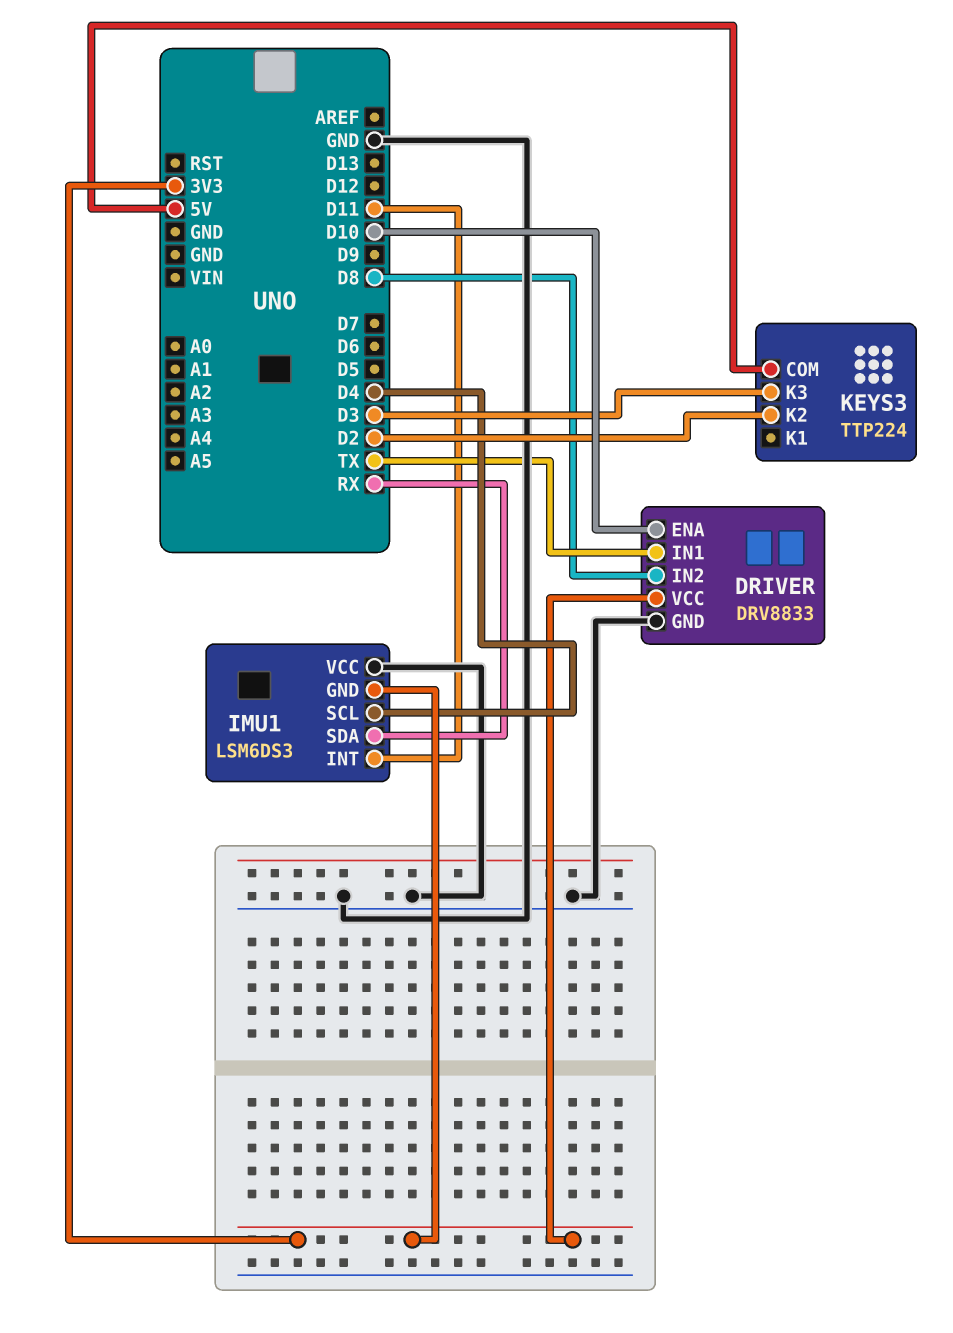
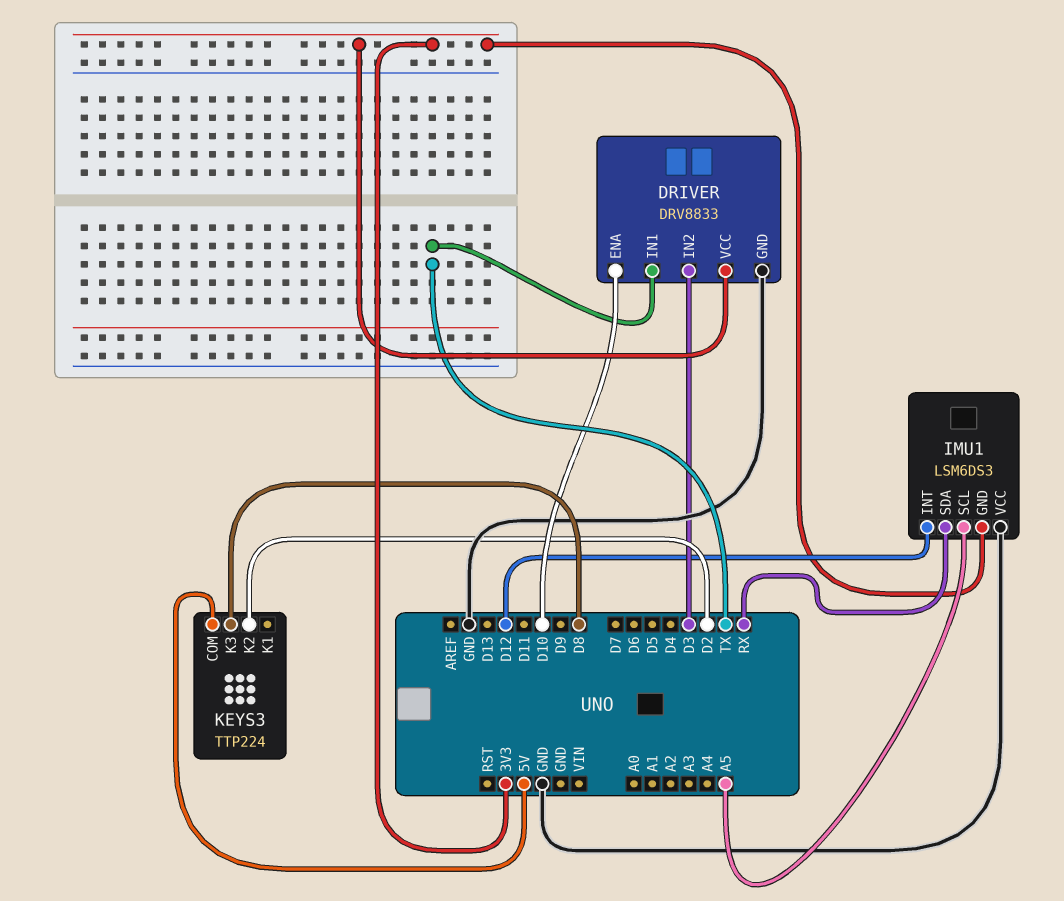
DRIVER pin IN2: D8 -> D3
IMU1 pin INT: D11 -> D12
IMU1 pin SCL: D4 -> A5
KEYS3 pin K3: D3 -> D8

